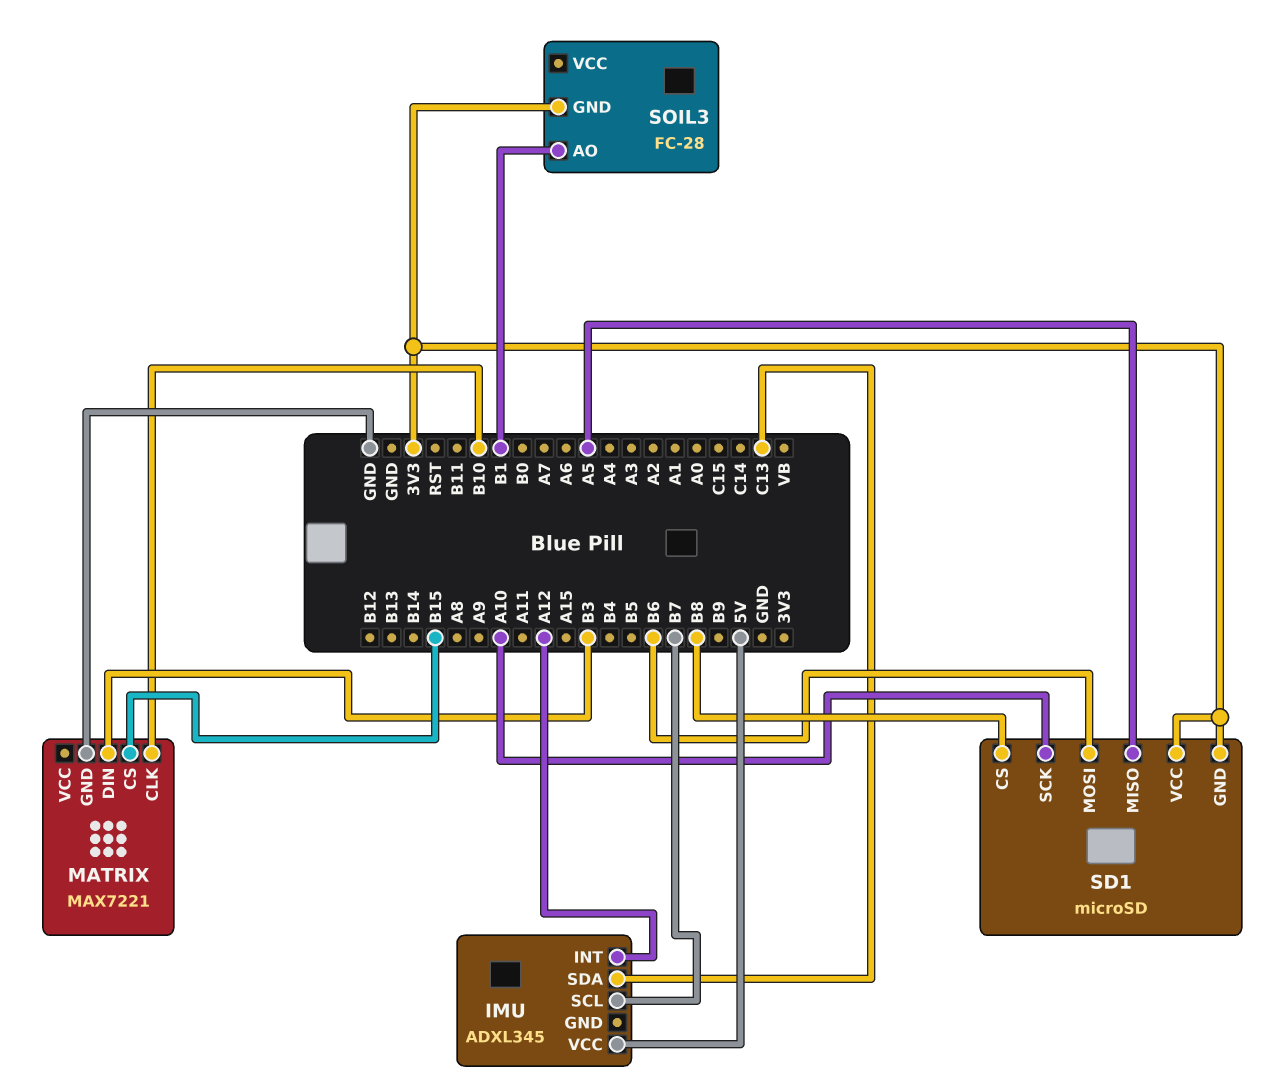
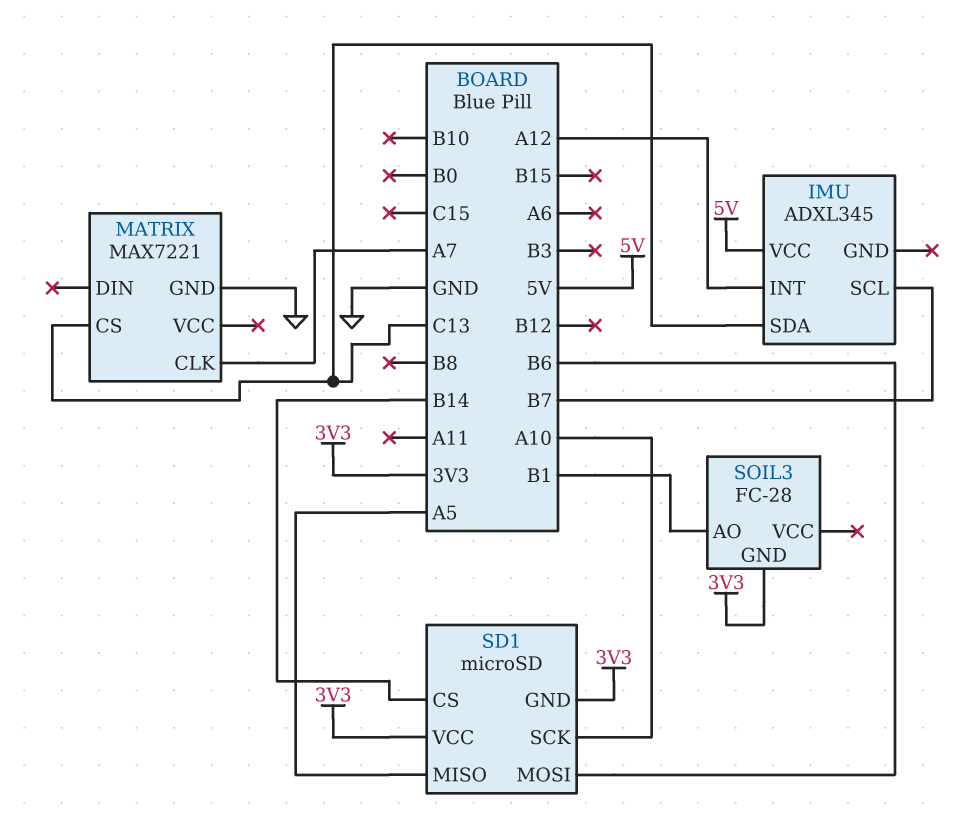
MATRIX pin CLK: B10 -> A7
MATRIX pin CS: B15 -> C13
MATRIX pin DIN: B3 -> none
SD1 pin CS: B8 -> B14

